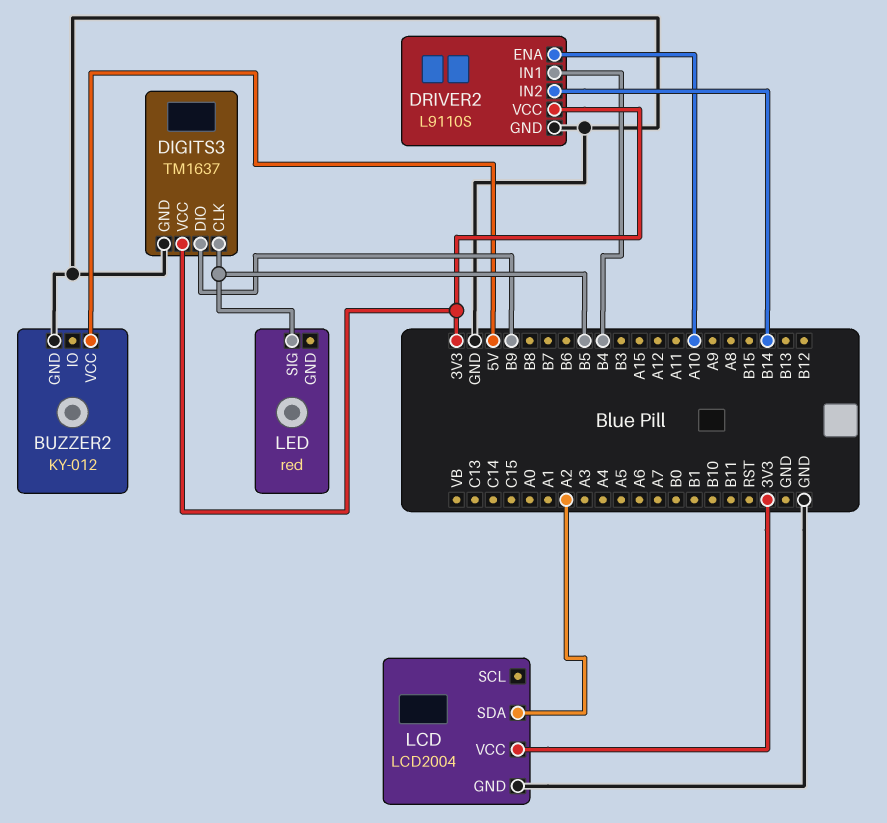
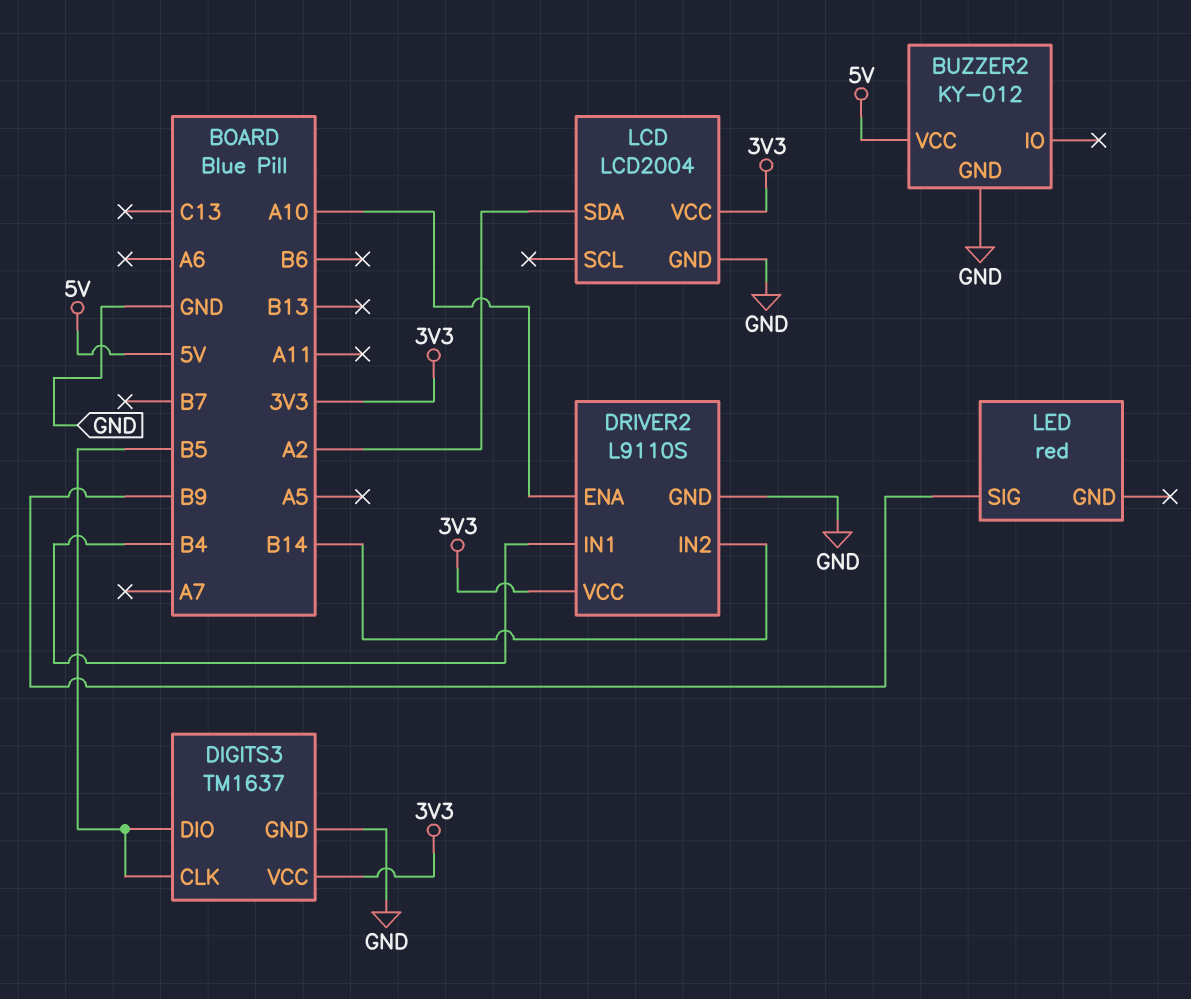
DIGITS3 pin DIO: B9 -> B5
LED pin SIG: B5 -> B9

